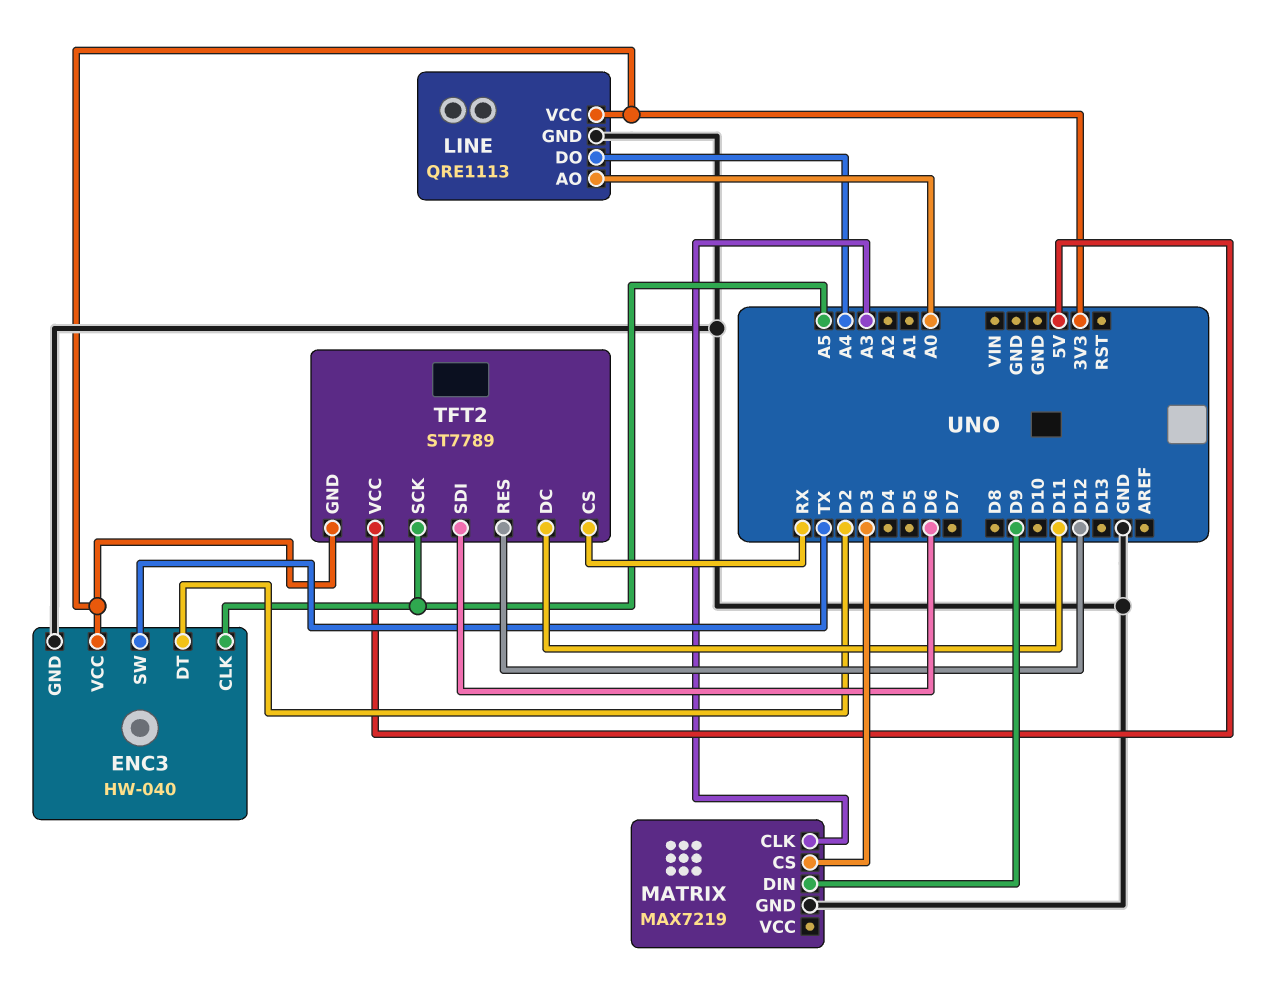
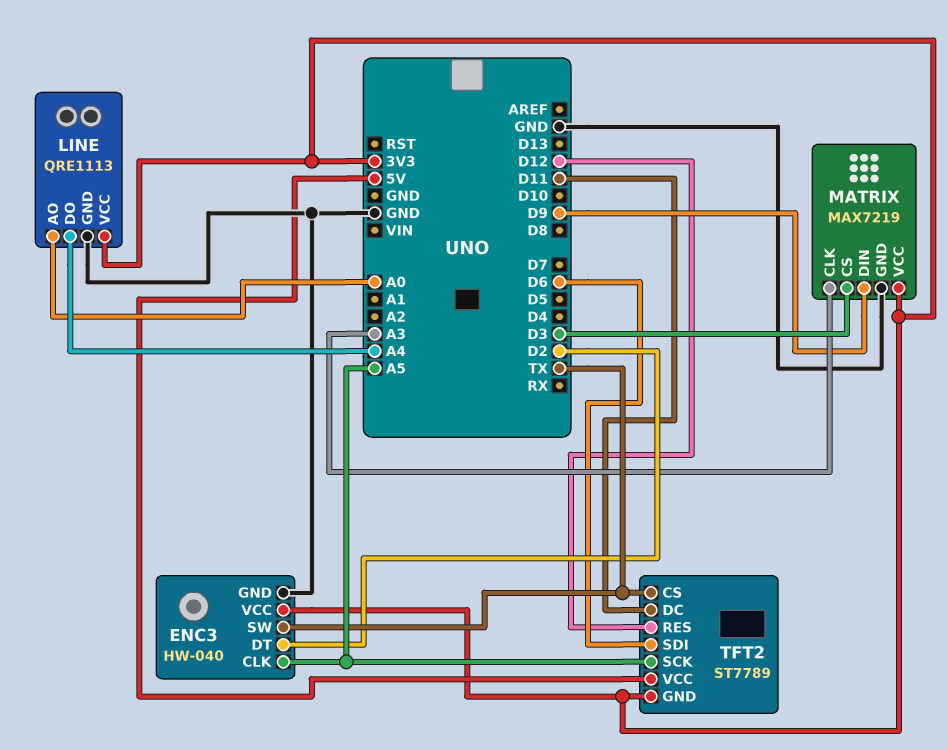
MATRIX pin VCC: none -> 3V3
TFT2 pin CS: RX -> TX

